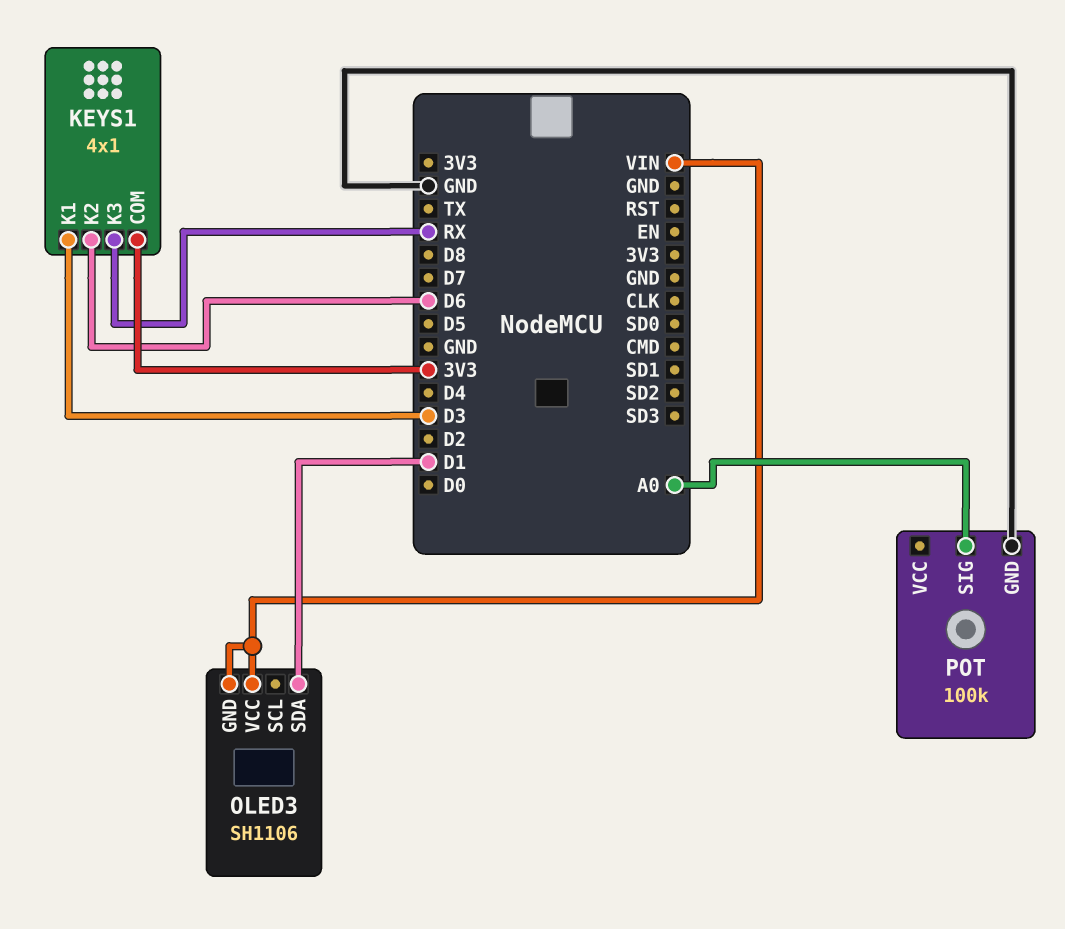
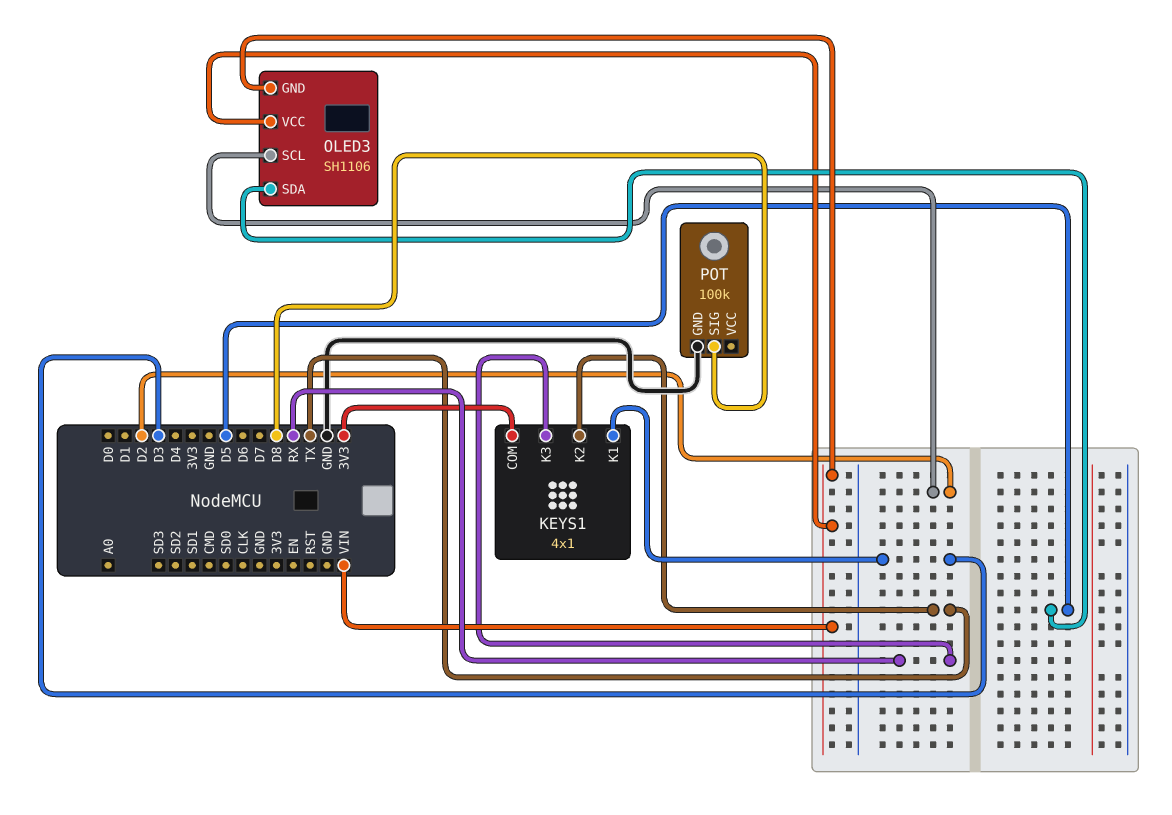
KEYS1 pin K2: D6 -> TX
OLED3 pin SCL: none -> D2
OLED3 pin SDA: D1 -> D5
POT pin SIG: A0 -> D8

